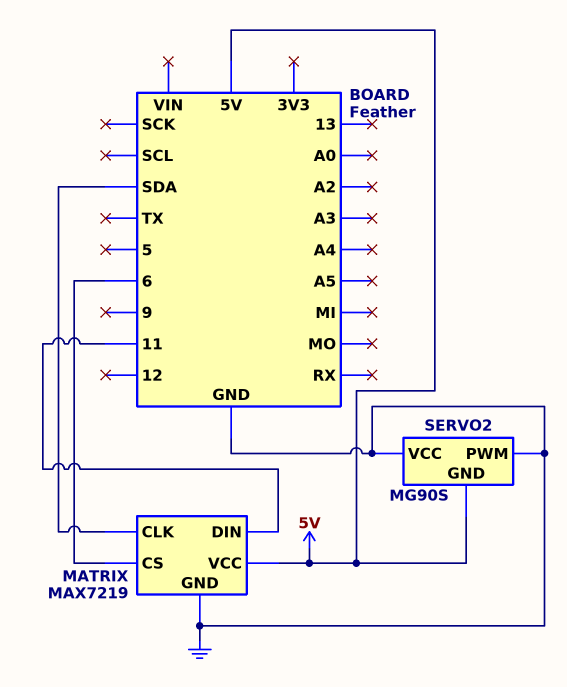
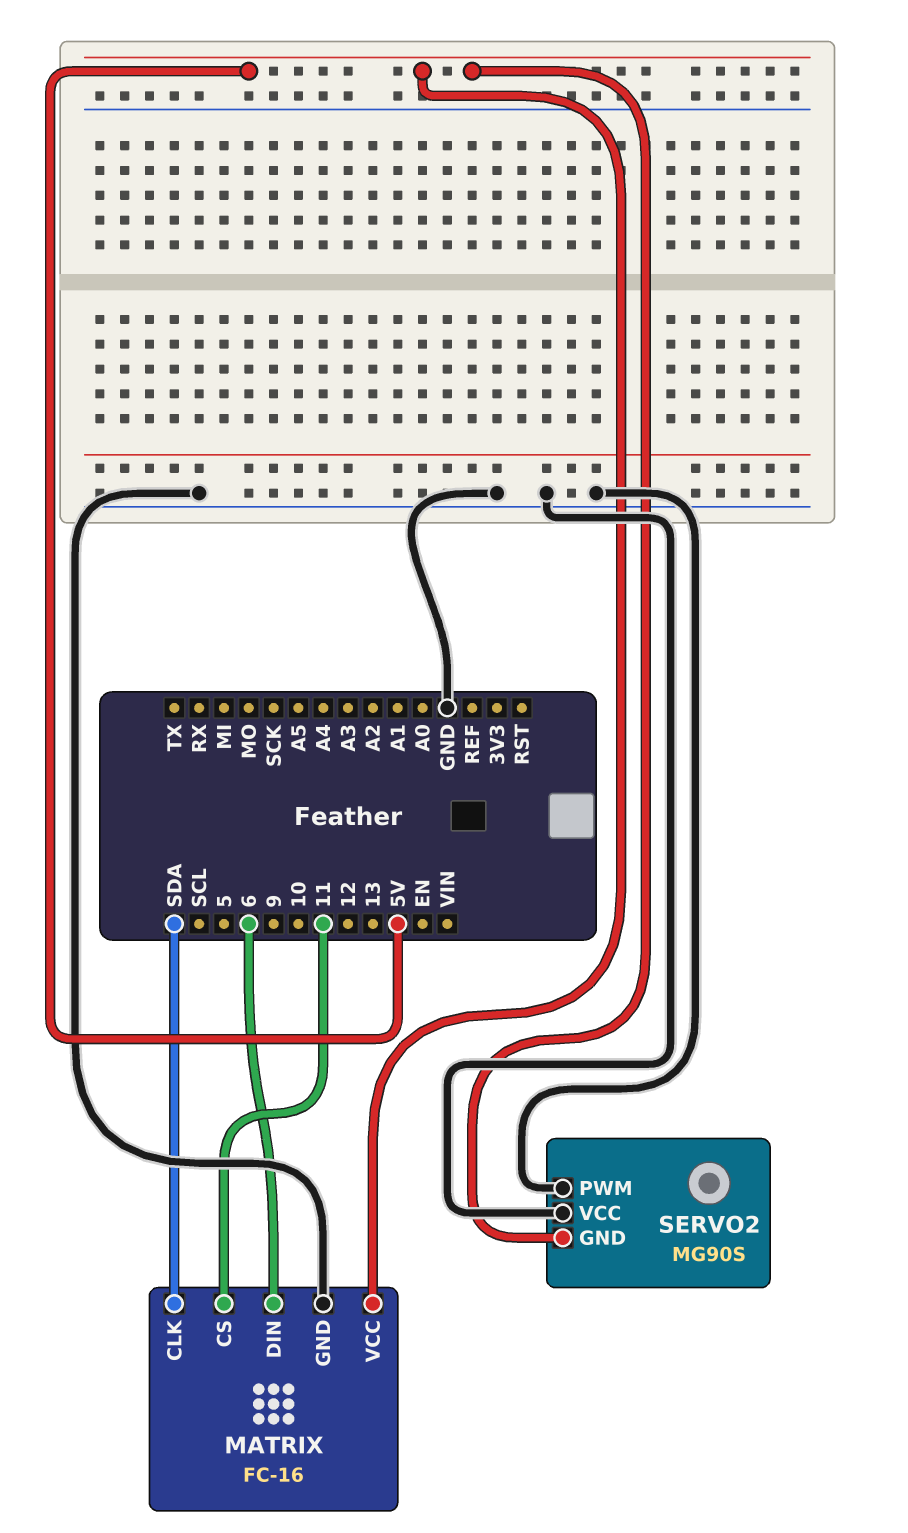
MATRIX: MAX7219 -> FC-16
MATRIX pin CS: 6 -> 11
MATRIX pin DIN: 11 -> 6

